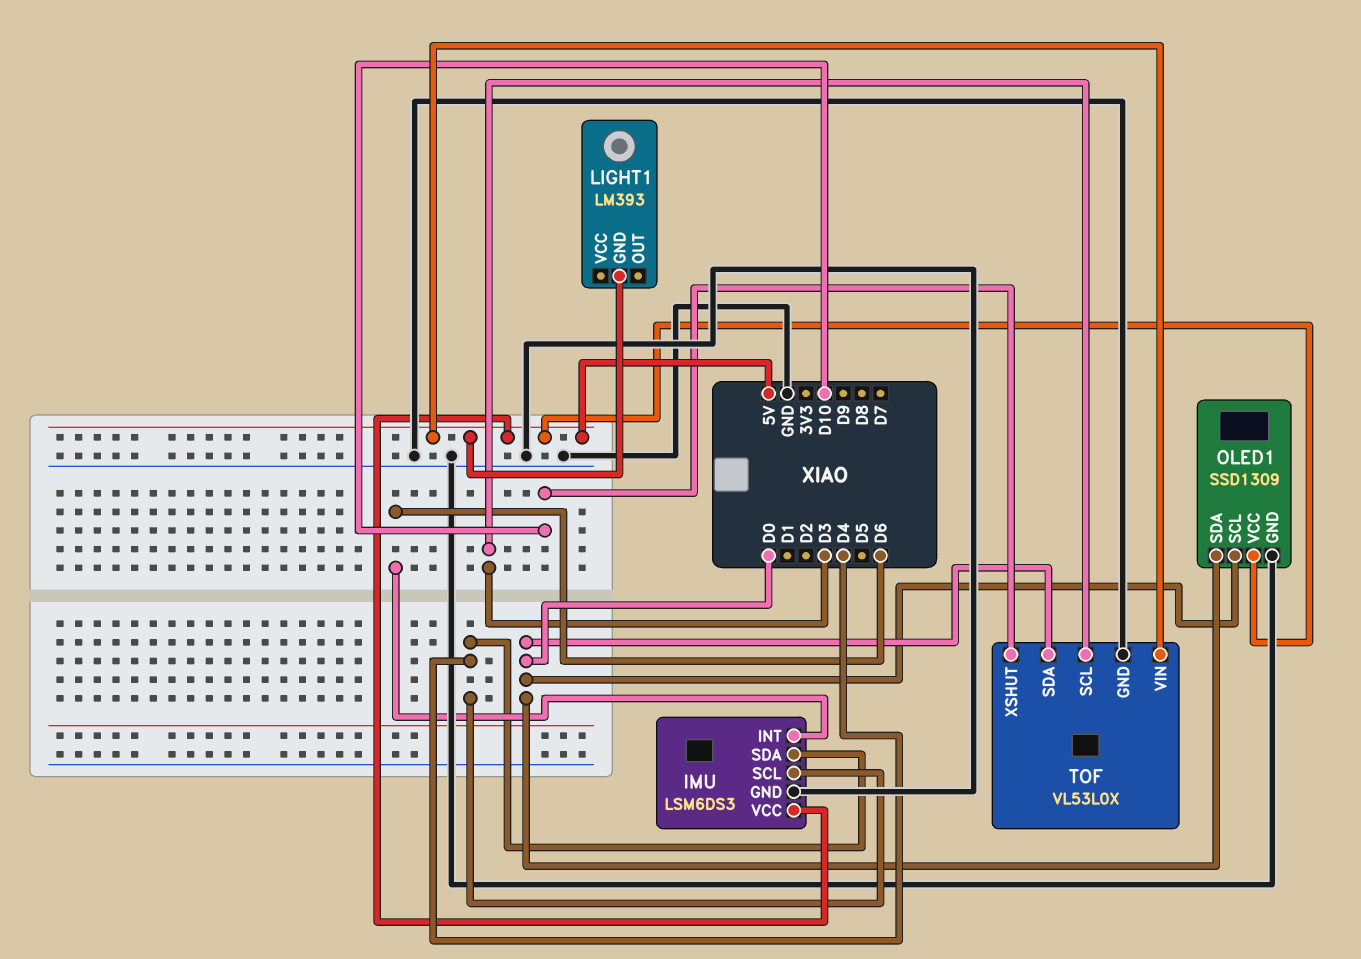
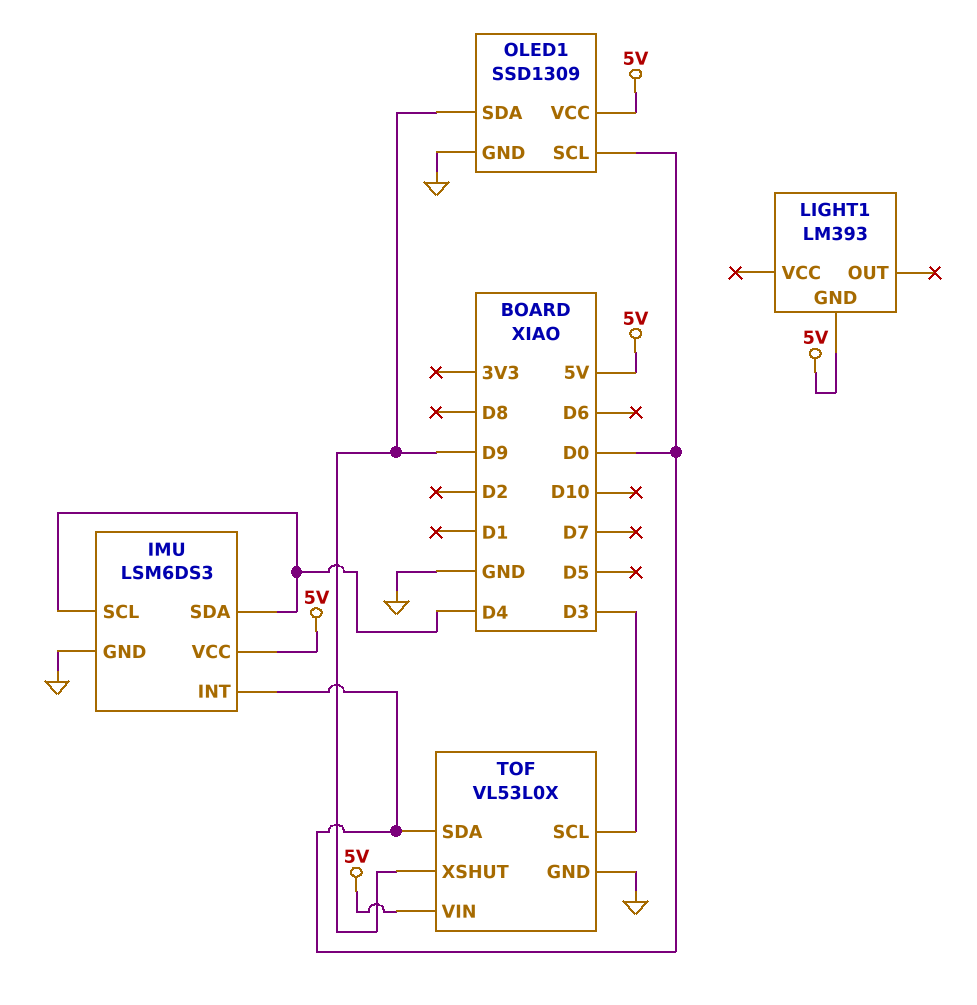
IMU pin INT: D6 -> D0
OLED1 pin SDA: D0 -> D9
TOF pin XSHUT: D10 -> D9

